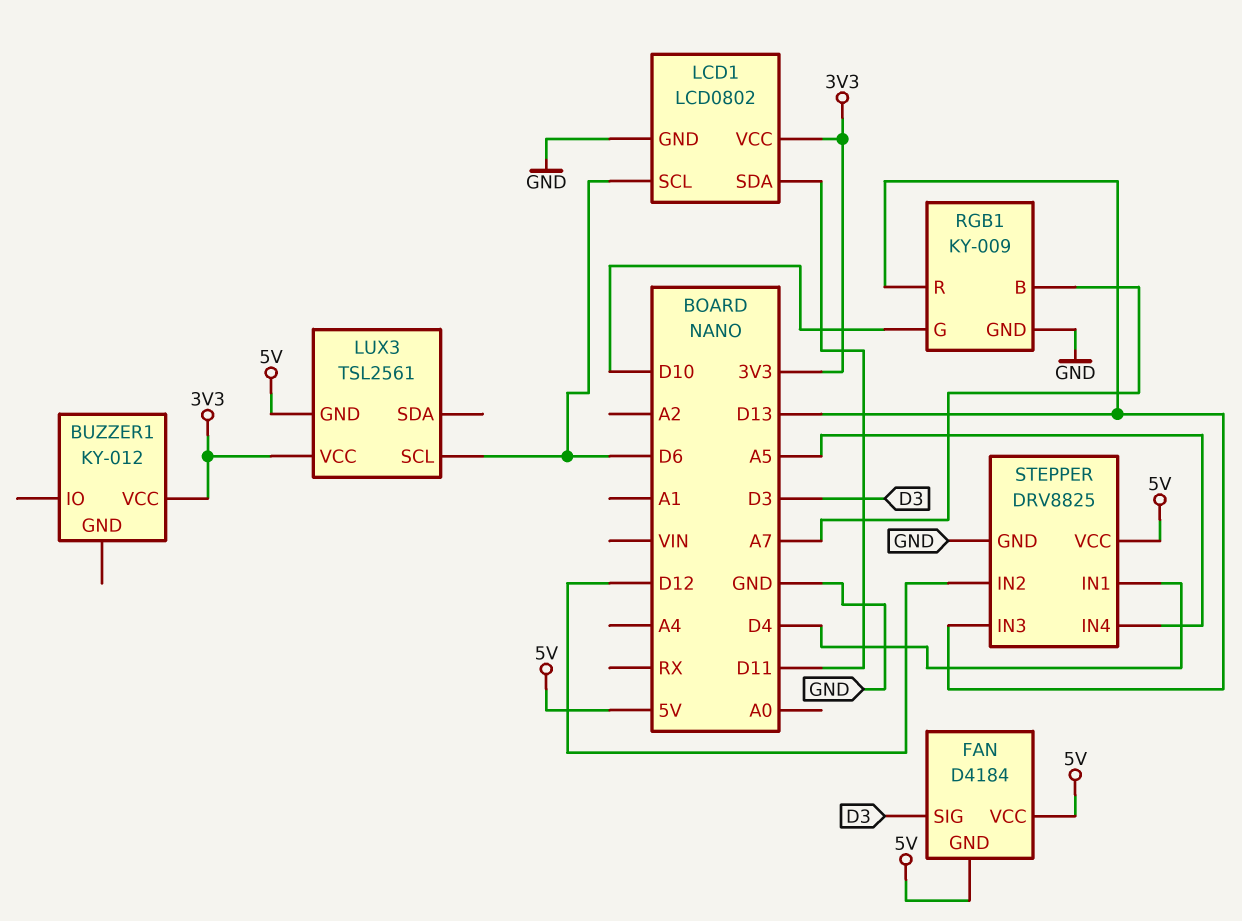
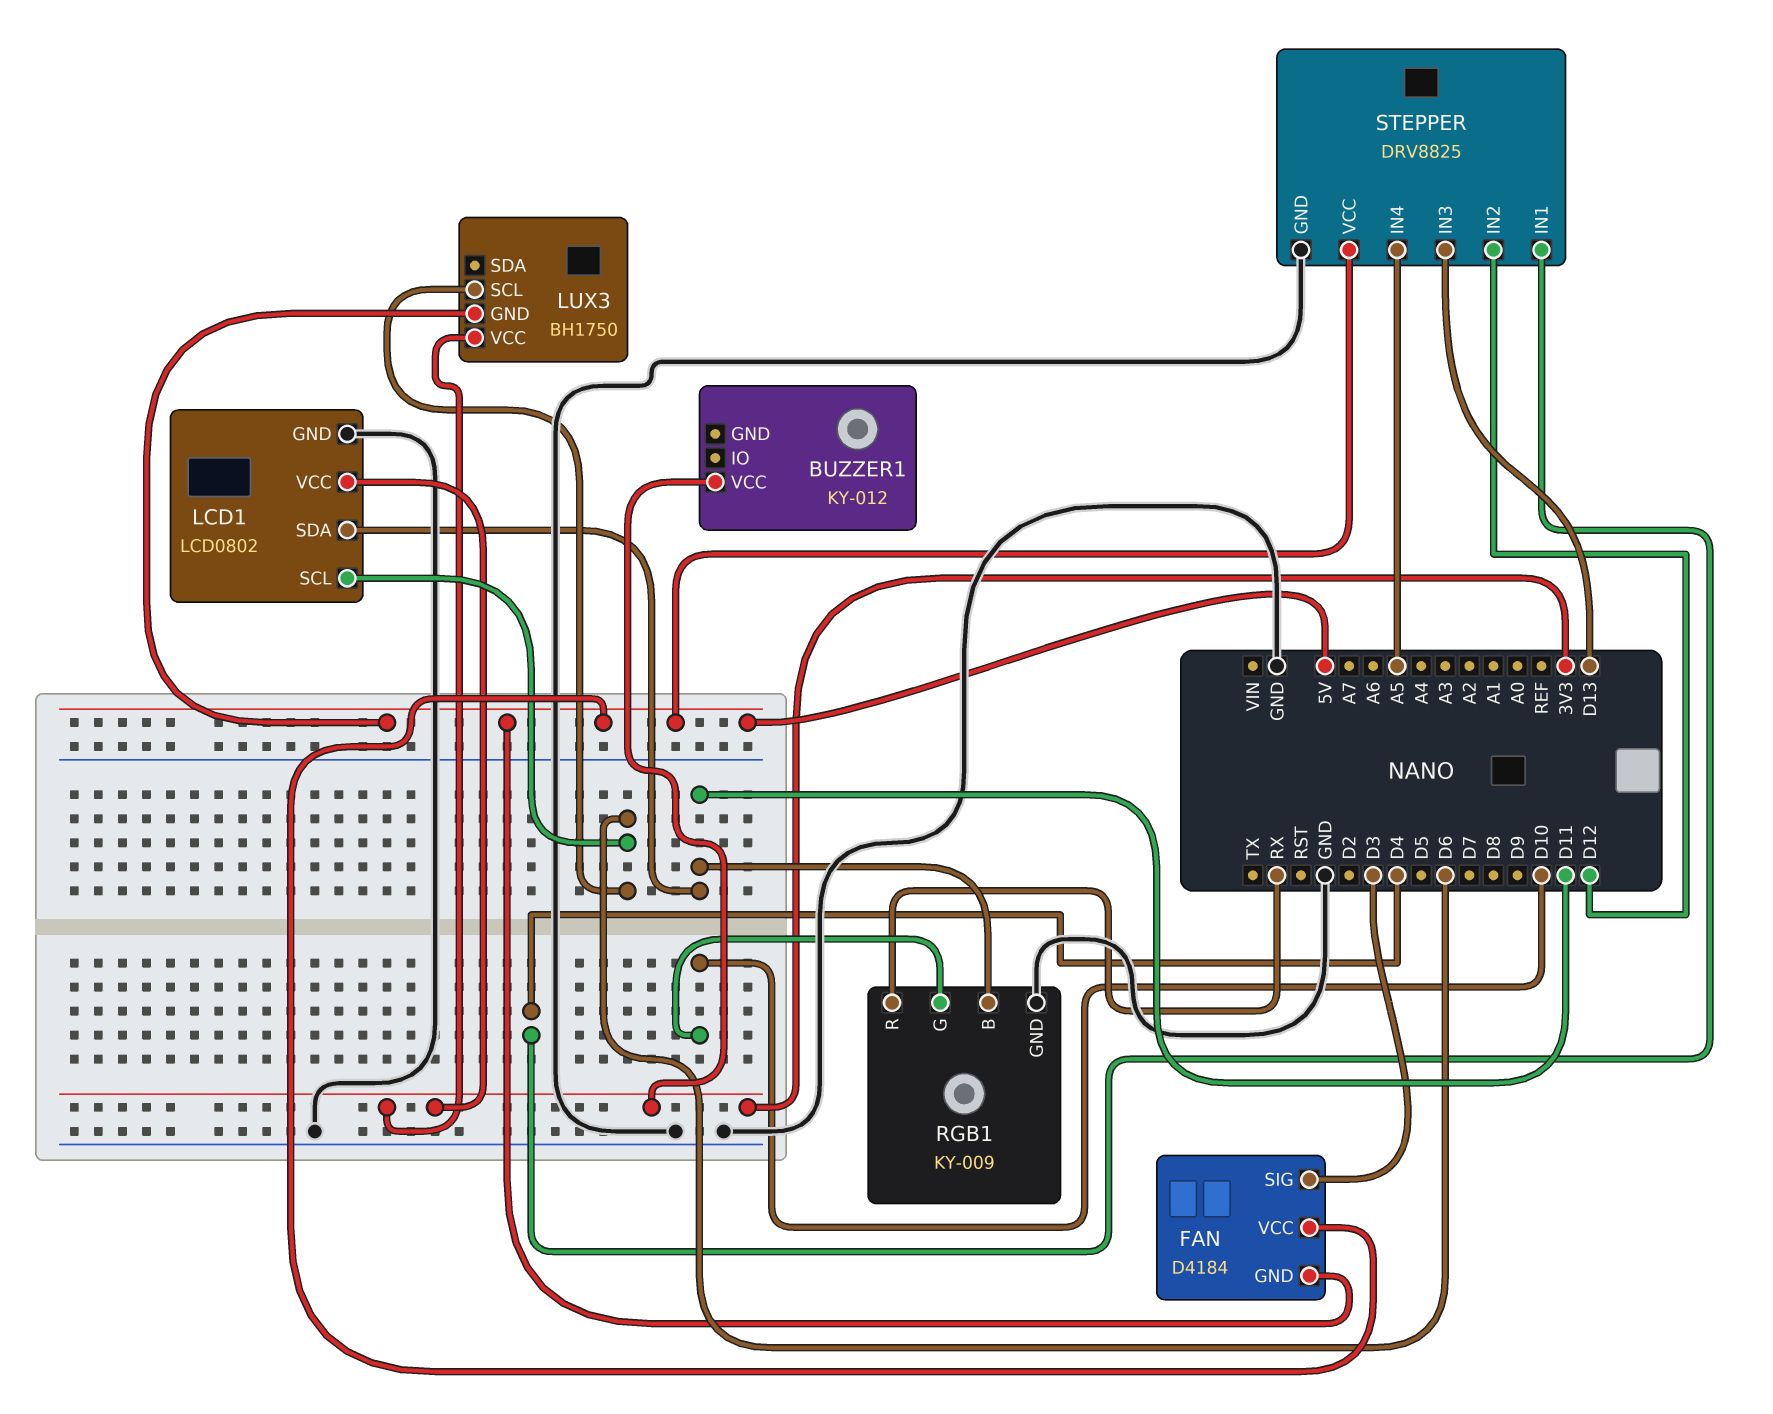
LUX3: TSL2561 -> BH1750
RGB1 pin B: A7 -> D11
RGB1 pin R: D13 -> RX

